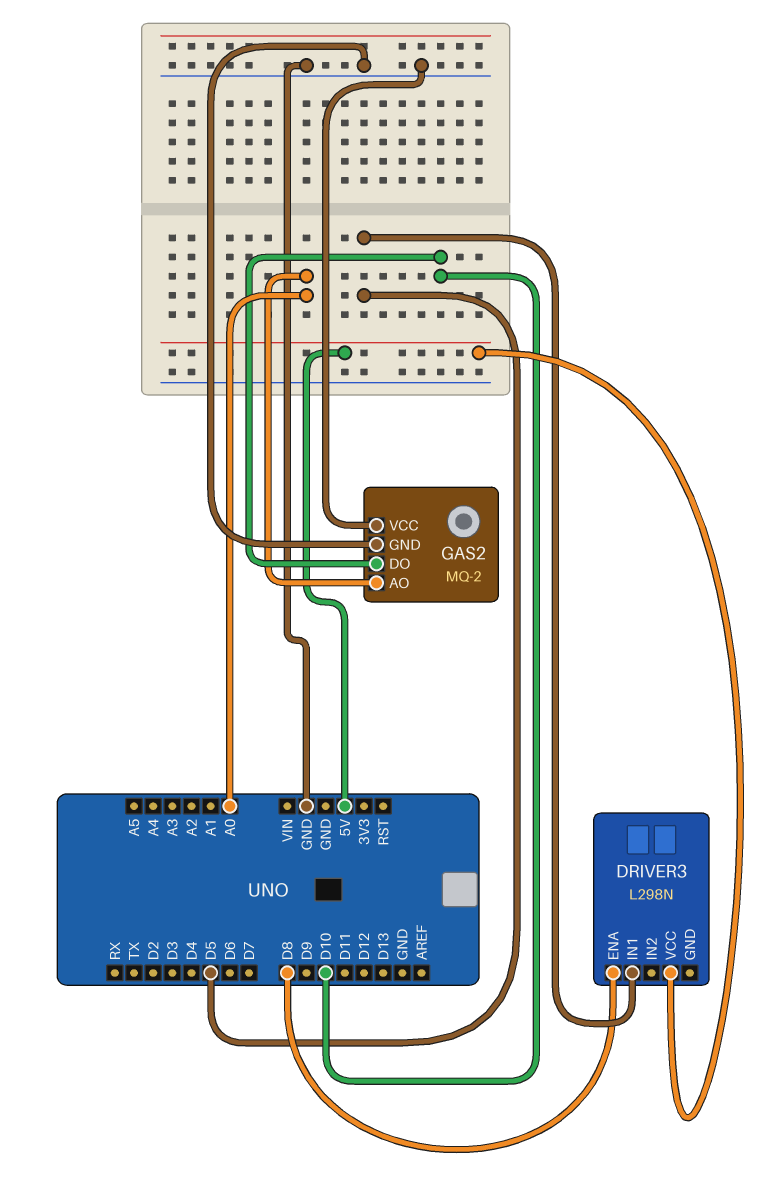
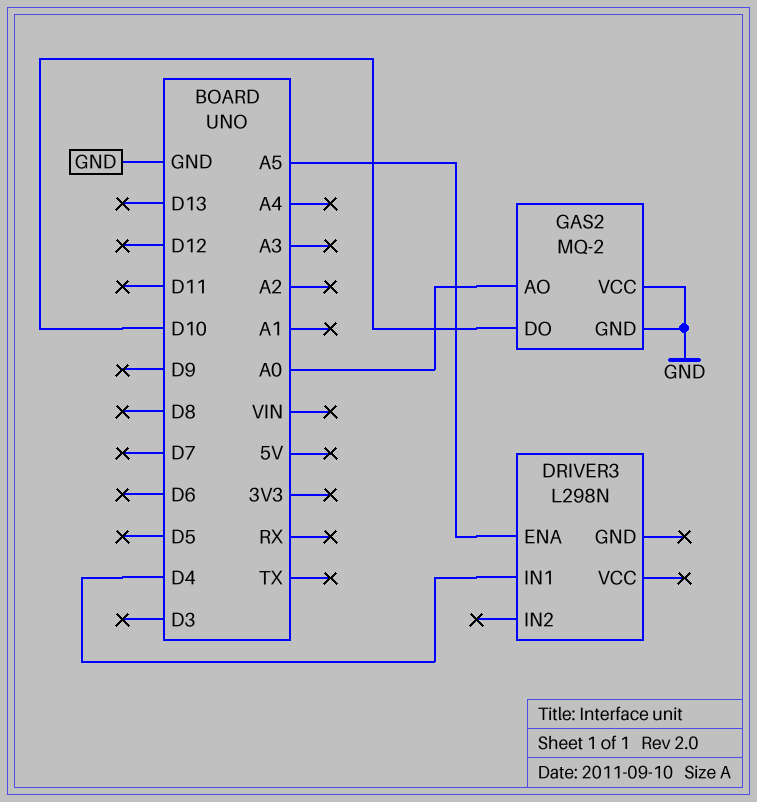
DRIVER3 pin ENA: D8 -> A5
DRIVER3 pin IN1: D5 -> D4
DRIVER3 pin VCC: 5V -> none

